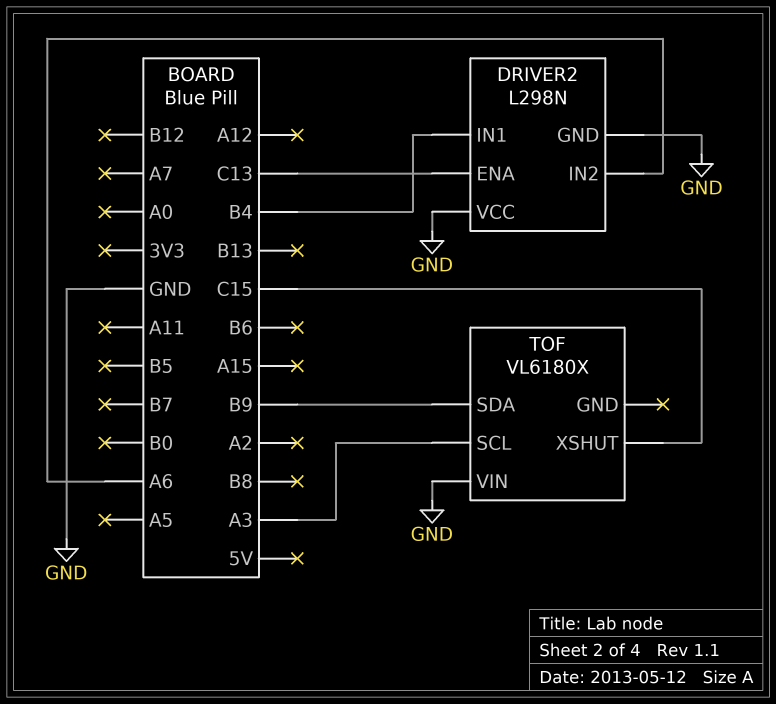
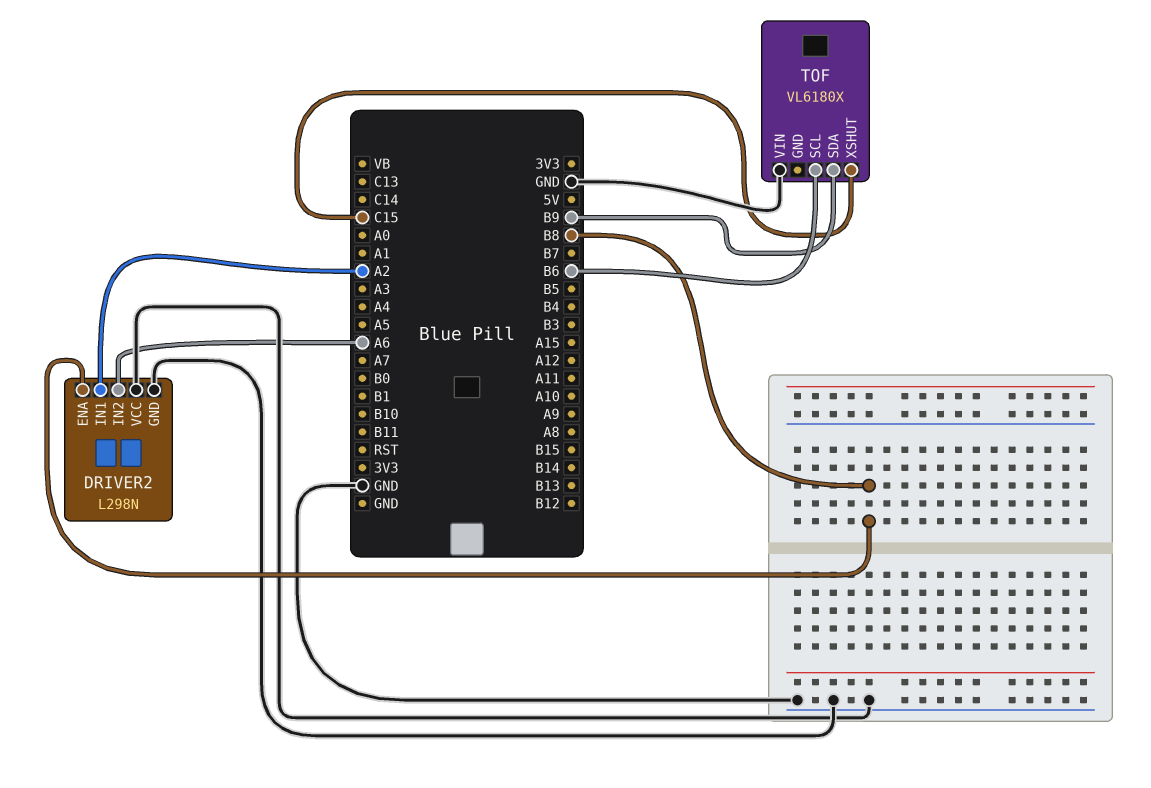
DRIVER2 pin ENA: C13 -> B8
DRIVER2 pin IN1: B4 -> A2
TOF pin SCL: A3 -> B6

